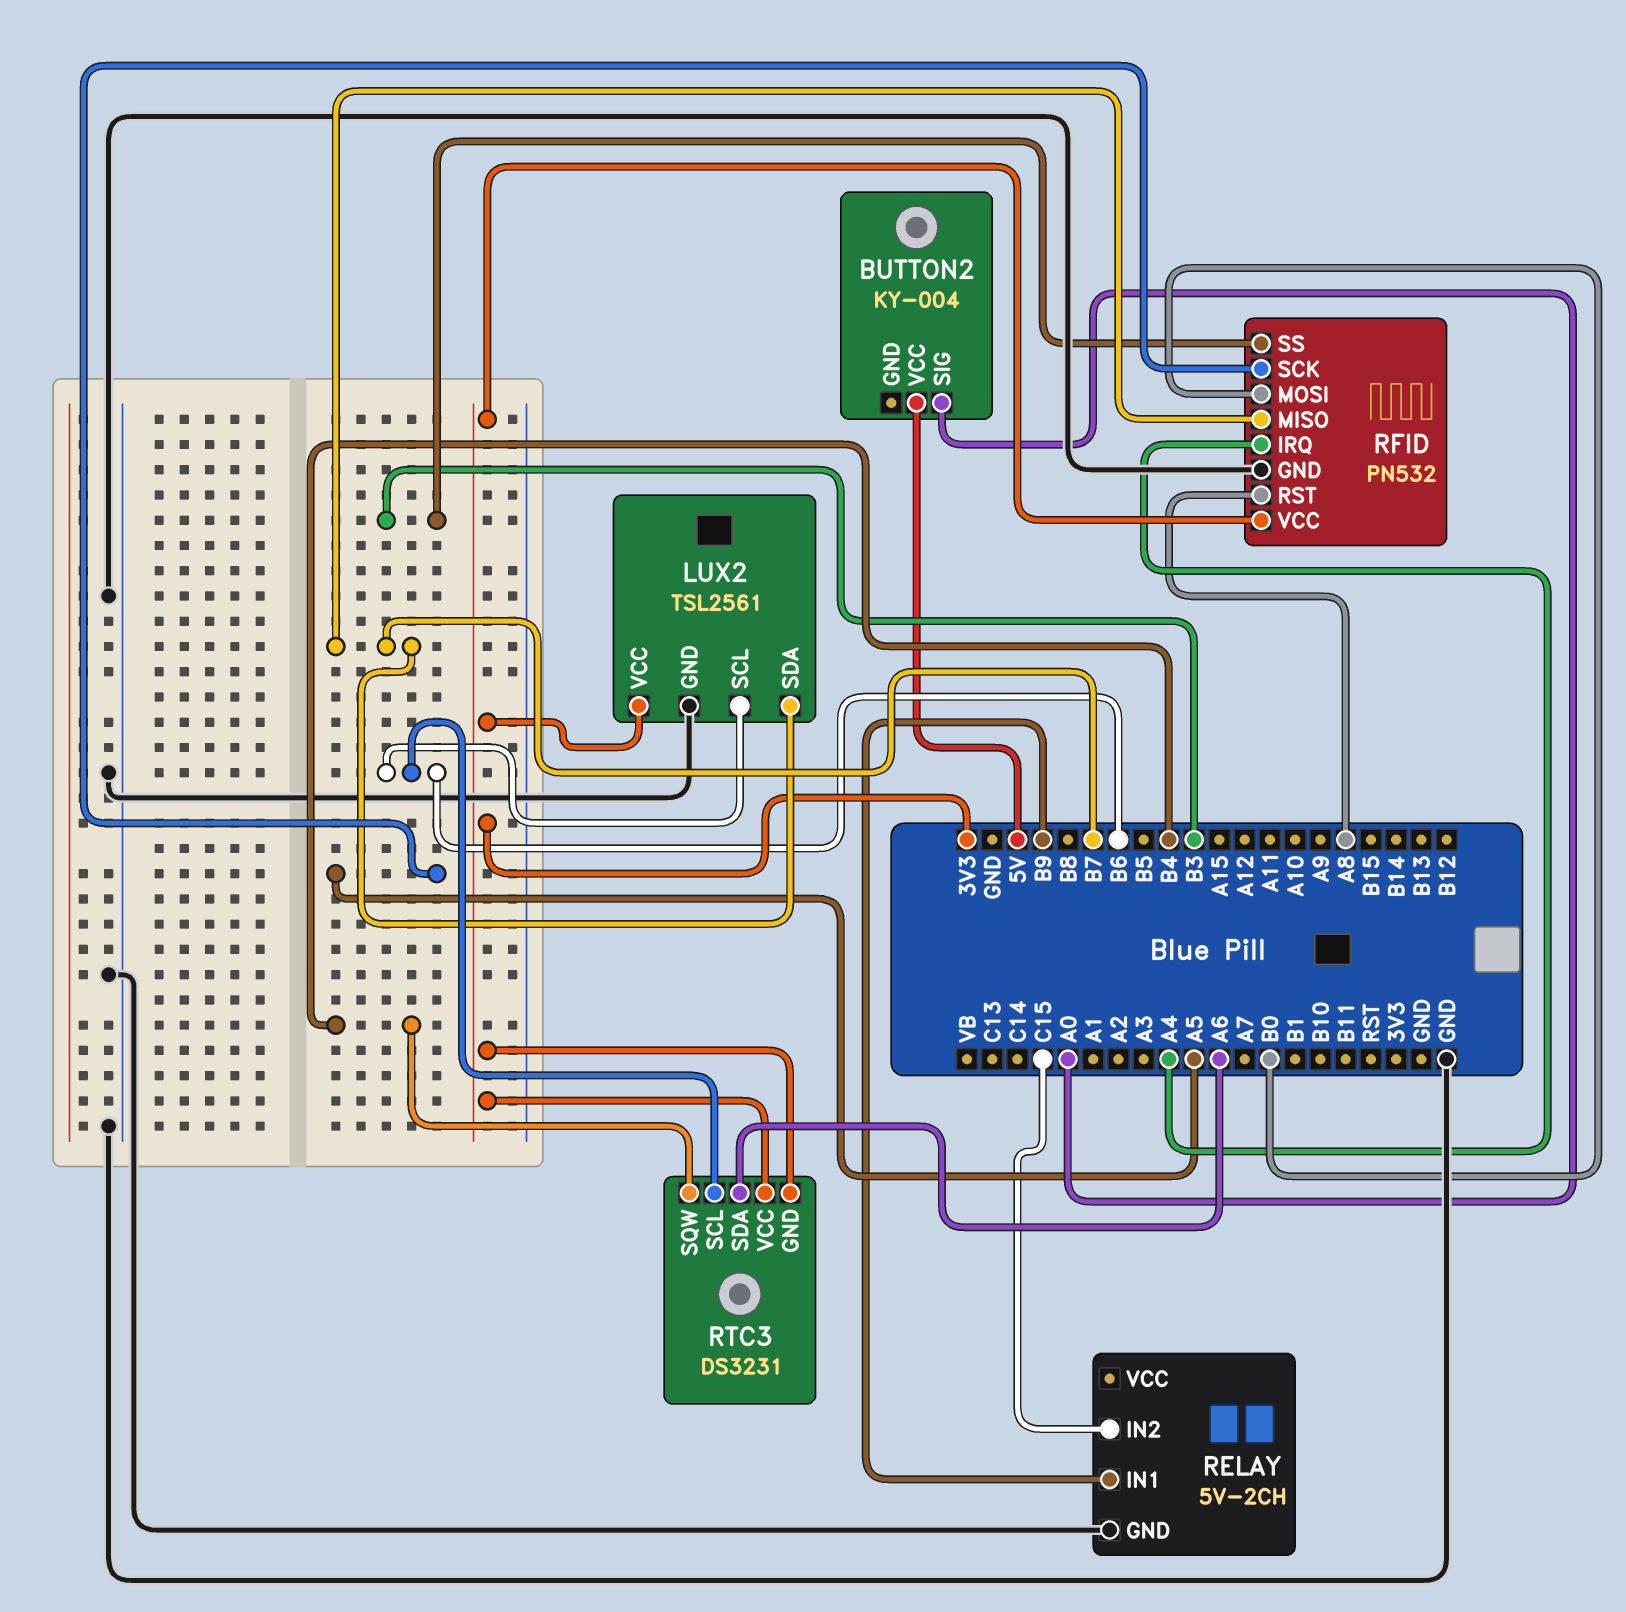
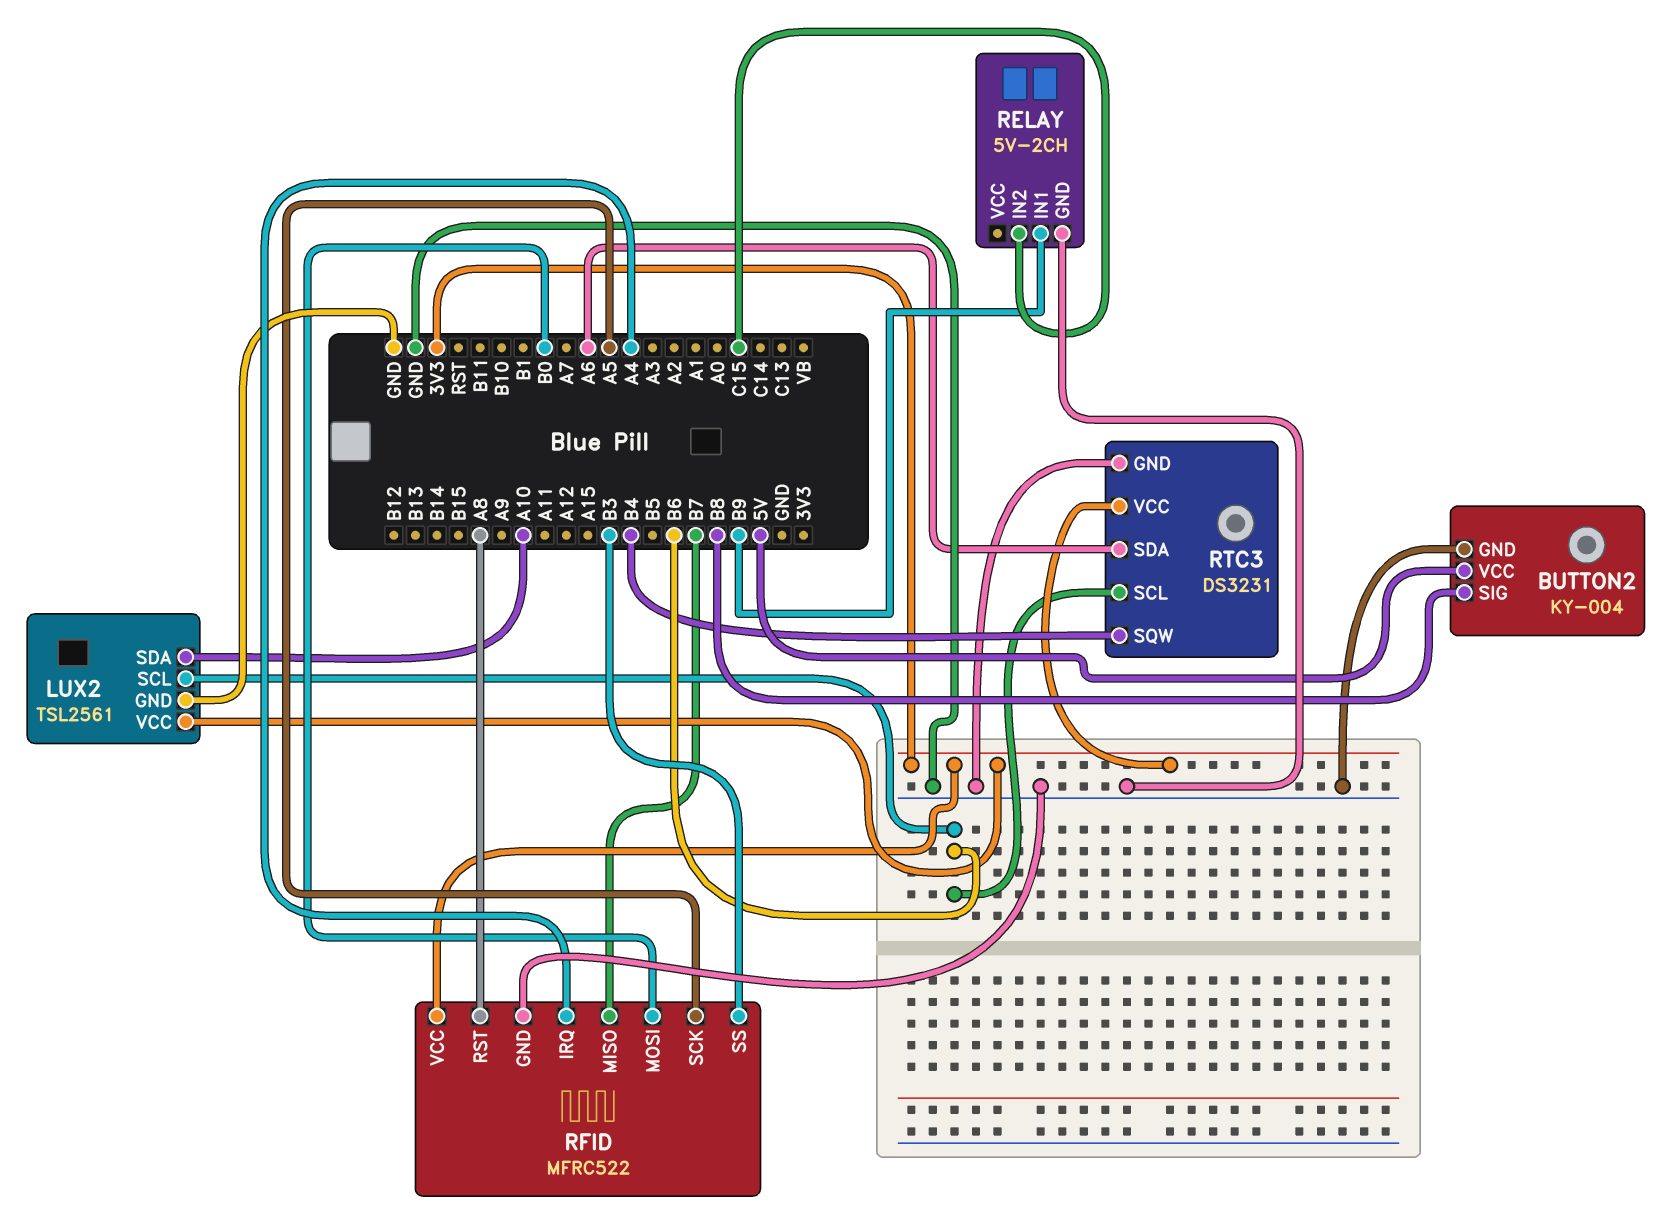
BUTTON2 pin GND: none -> GND
BUTTON2 pin SIG: A0 -> B8
LUX2 pin SDA: B7 -> A10
RFID: PN532 -> MFRC522
RTC3 pin GND: 3V3 -> GND

